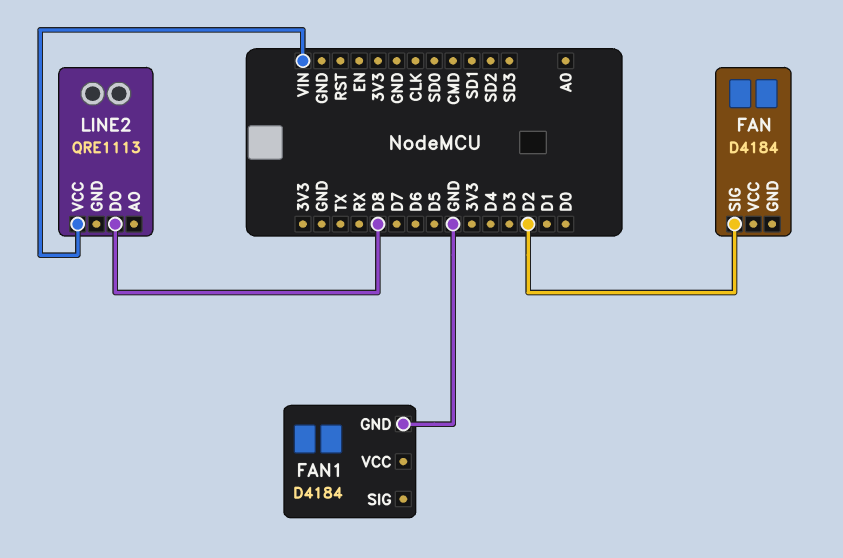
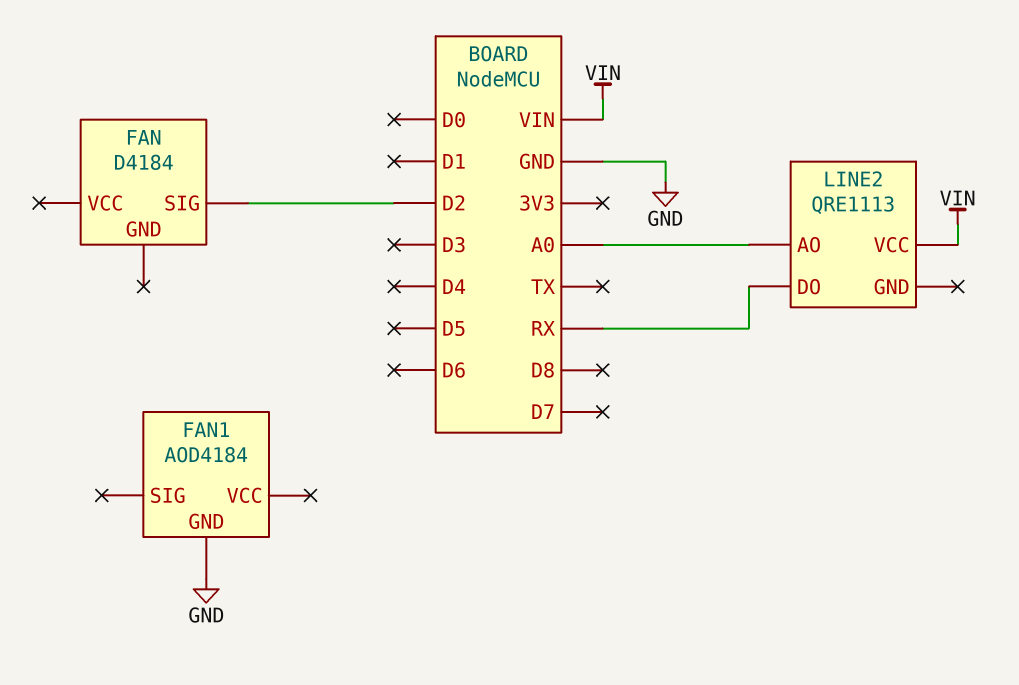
FAN1: D4184 -> AOD4184
LINE2 pin AO: none -> A0
LINE2 pin DO: D8 -> RX

